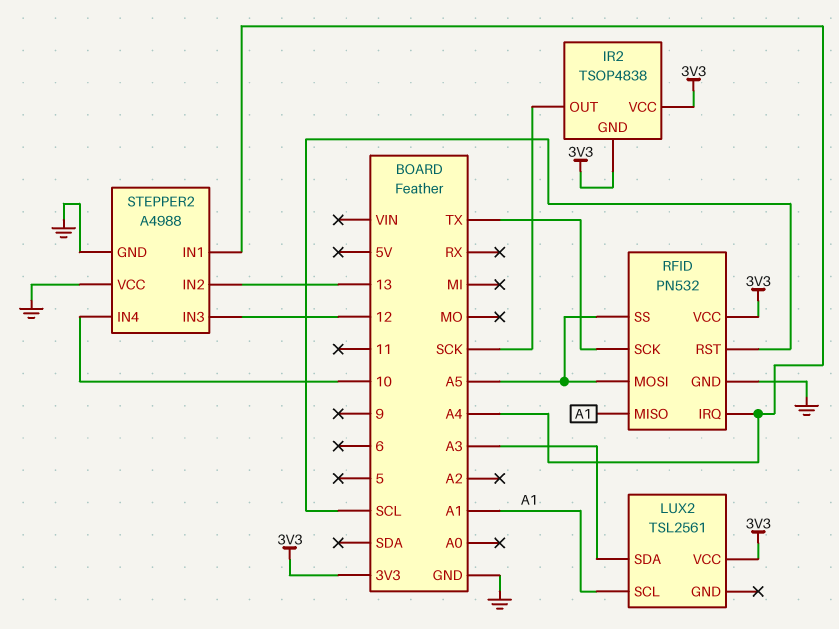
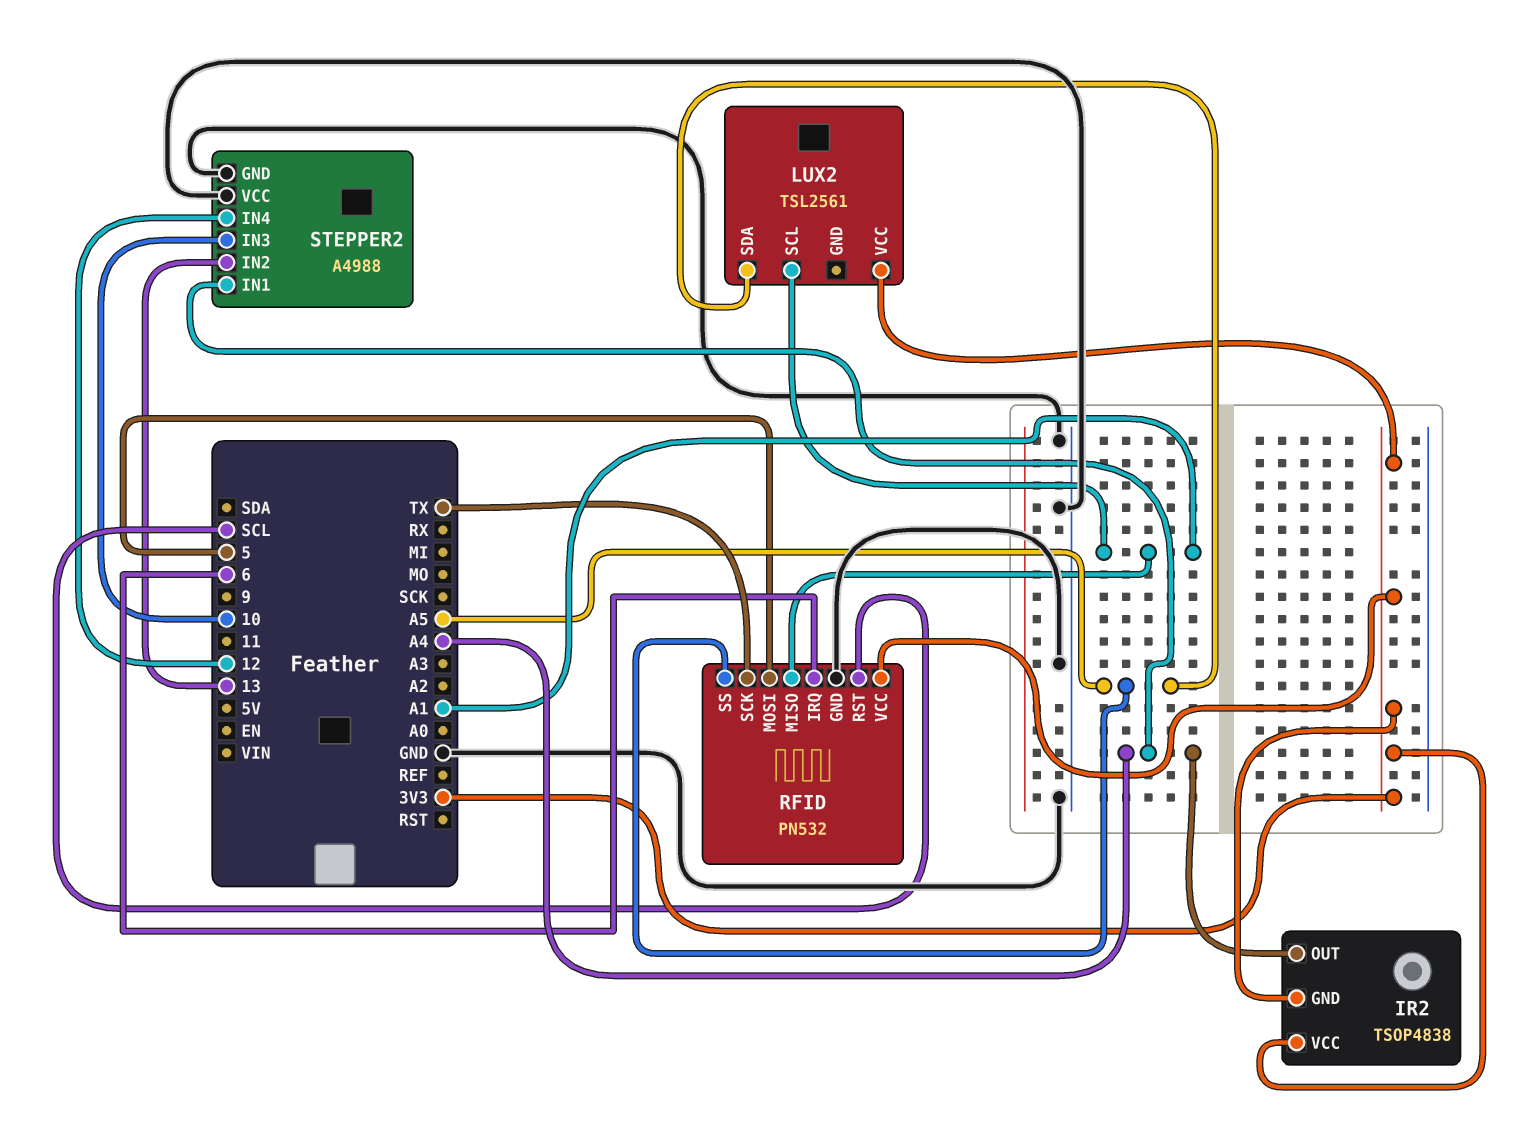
IR2 pin OUT: SCK -> A4
LUX2 pin SDA: A3 -> A5
RFID pin IRQ: A4 -> 6
RFID pin MOSI: A5 -> 5
STEPPER2 pin IN3: 12 -> 10
STEPPER2 pin IN4: 10 -> 12

